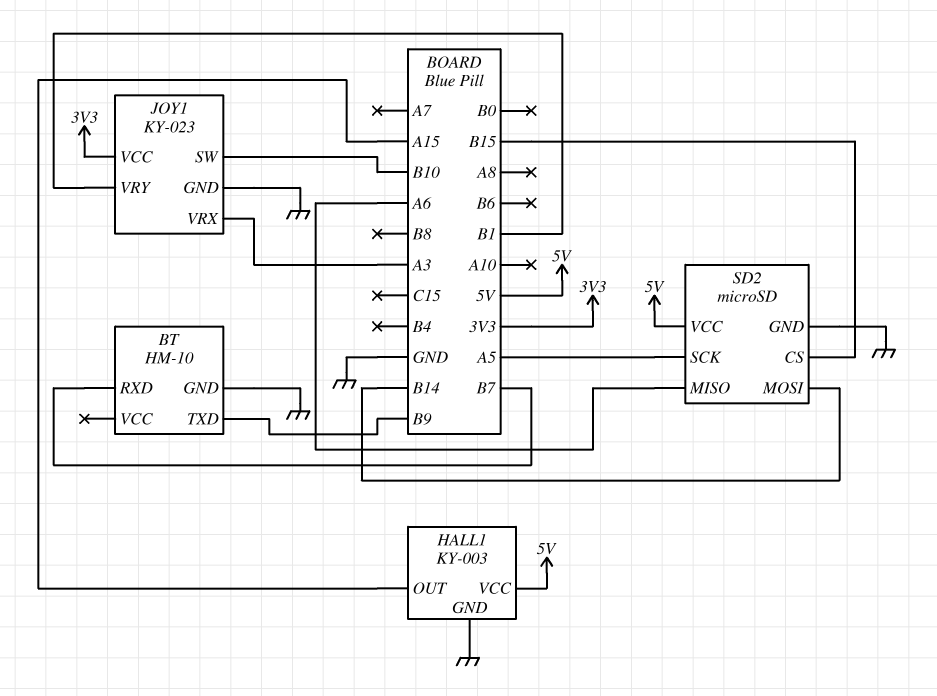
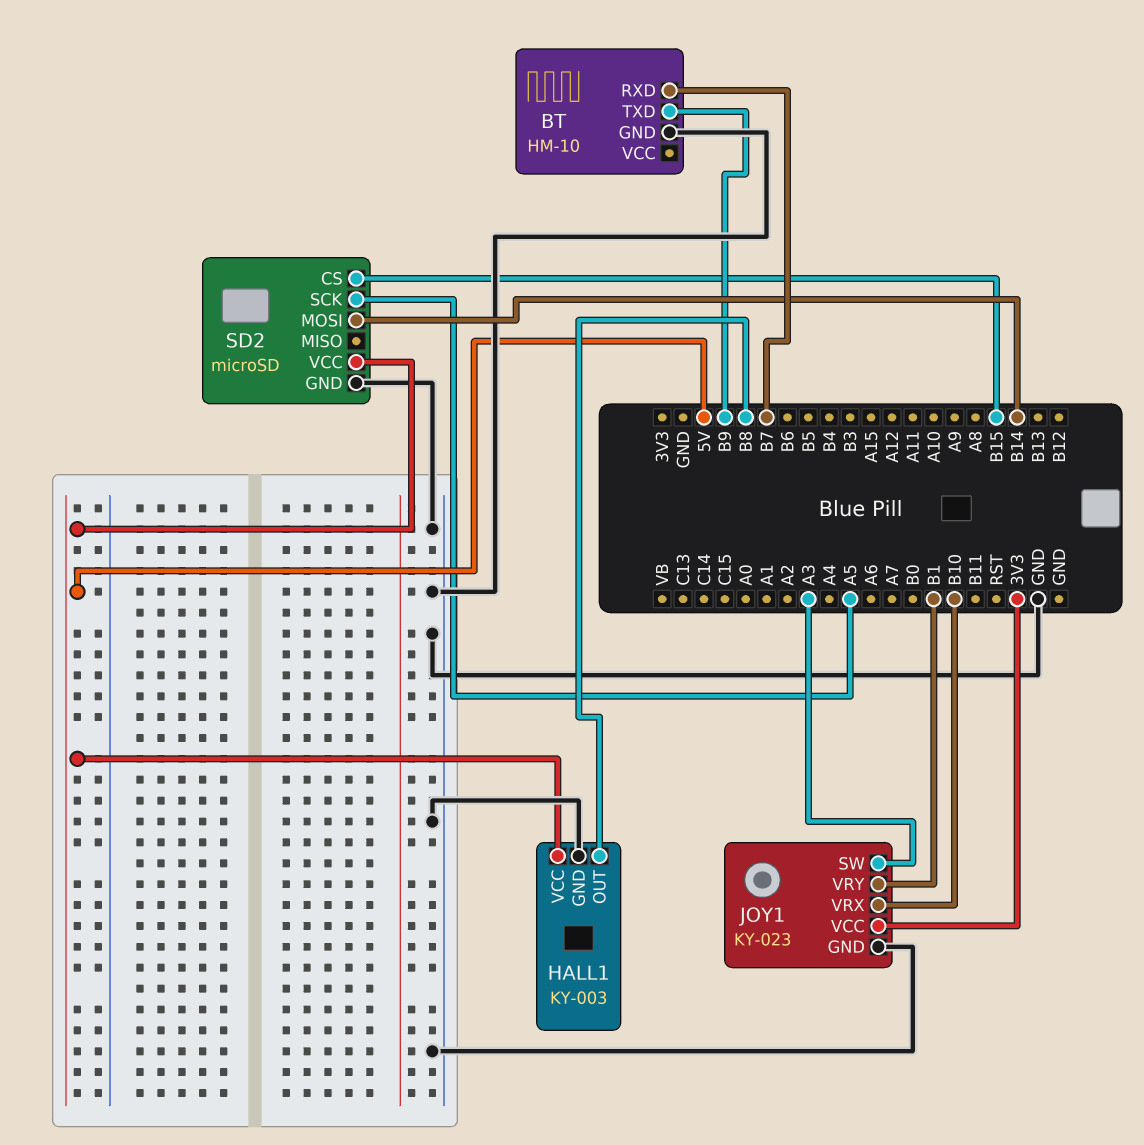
HALL1 pin OUT: A15 -> B8
JOY1 pin SW: B10 -> A3
JOY1 pin VRX: A3 -> B10
SD2 pin MISO: A6 -> none

